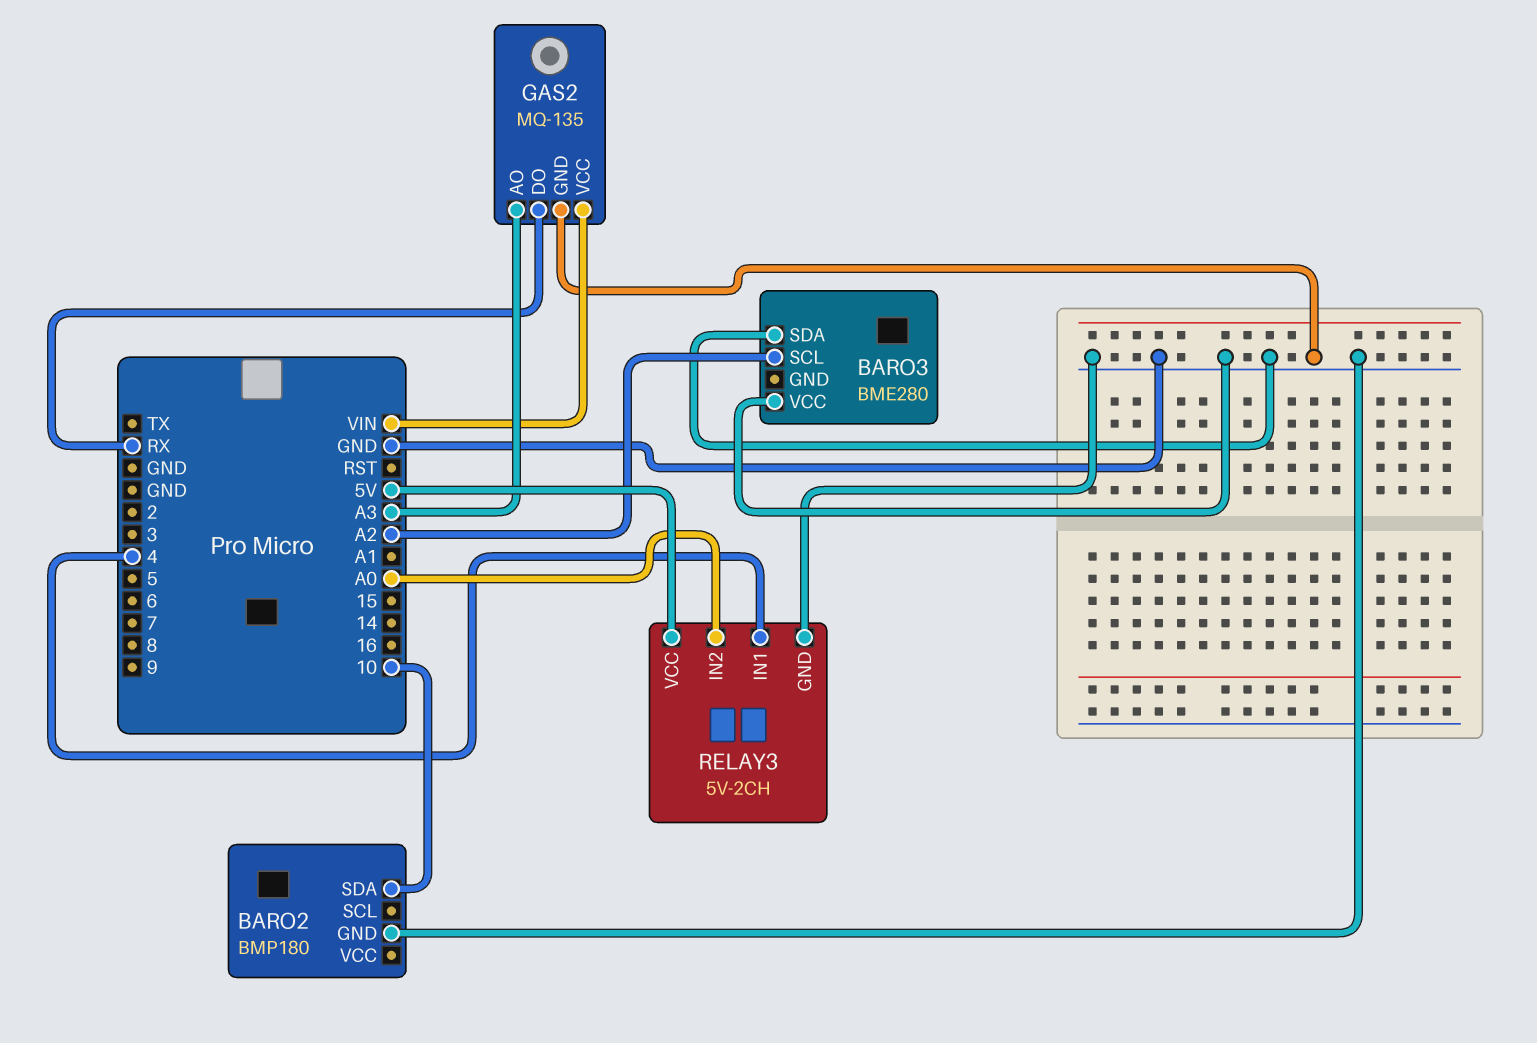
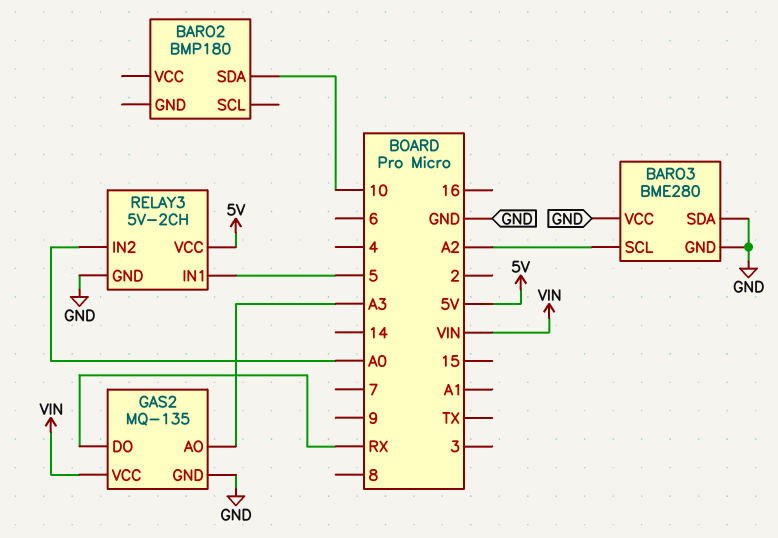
BARO2 pin GND: GND -> none
BARO3 pin GND: none -> GND
RELAY3 pin IN1: 4 -> 5

